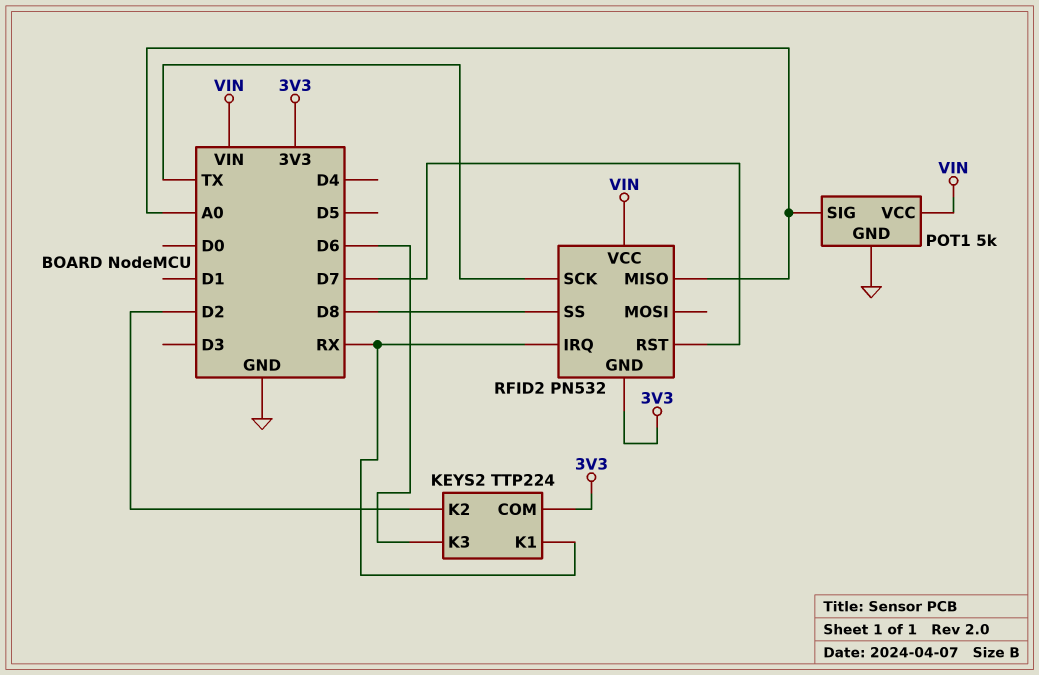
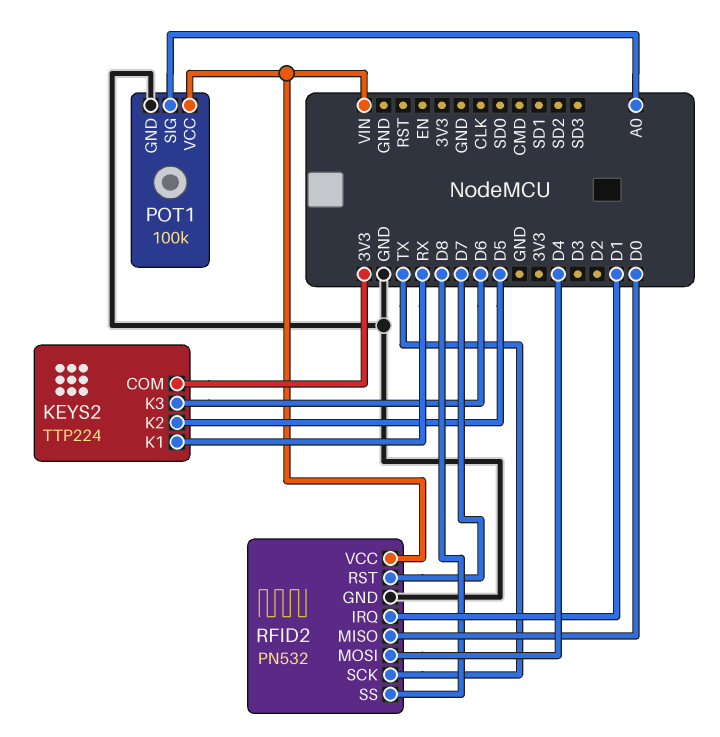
KEYS2 pin K2: D2 -> D5
POT1: 5k -> 100k
RFID2 pin GND: 3V3 -> GND
RFID2 pin IRQ: RX -> D1
RFID2 pin MISO: A0 -> D0
RFID2 pin MOSI: none -> D4

